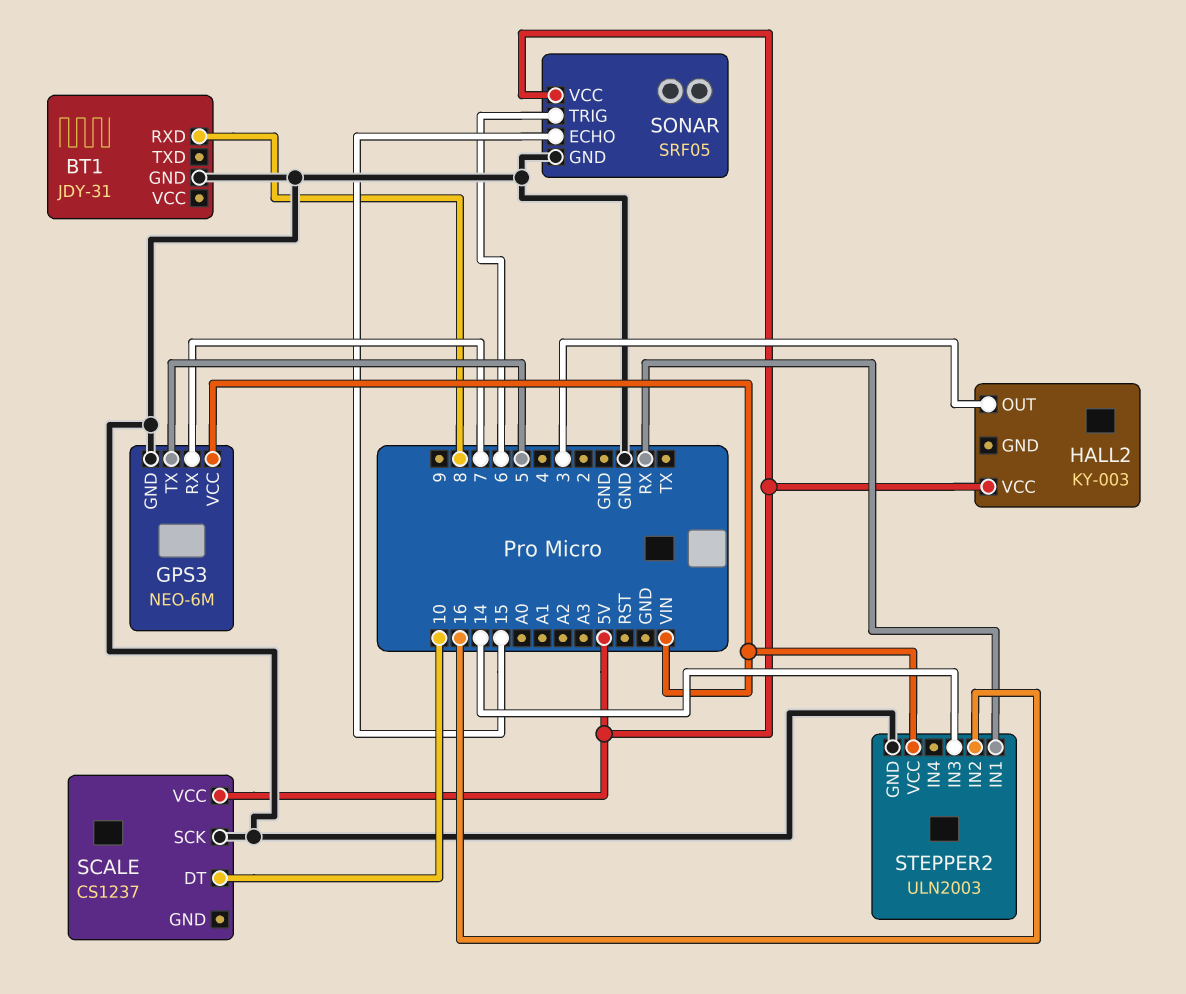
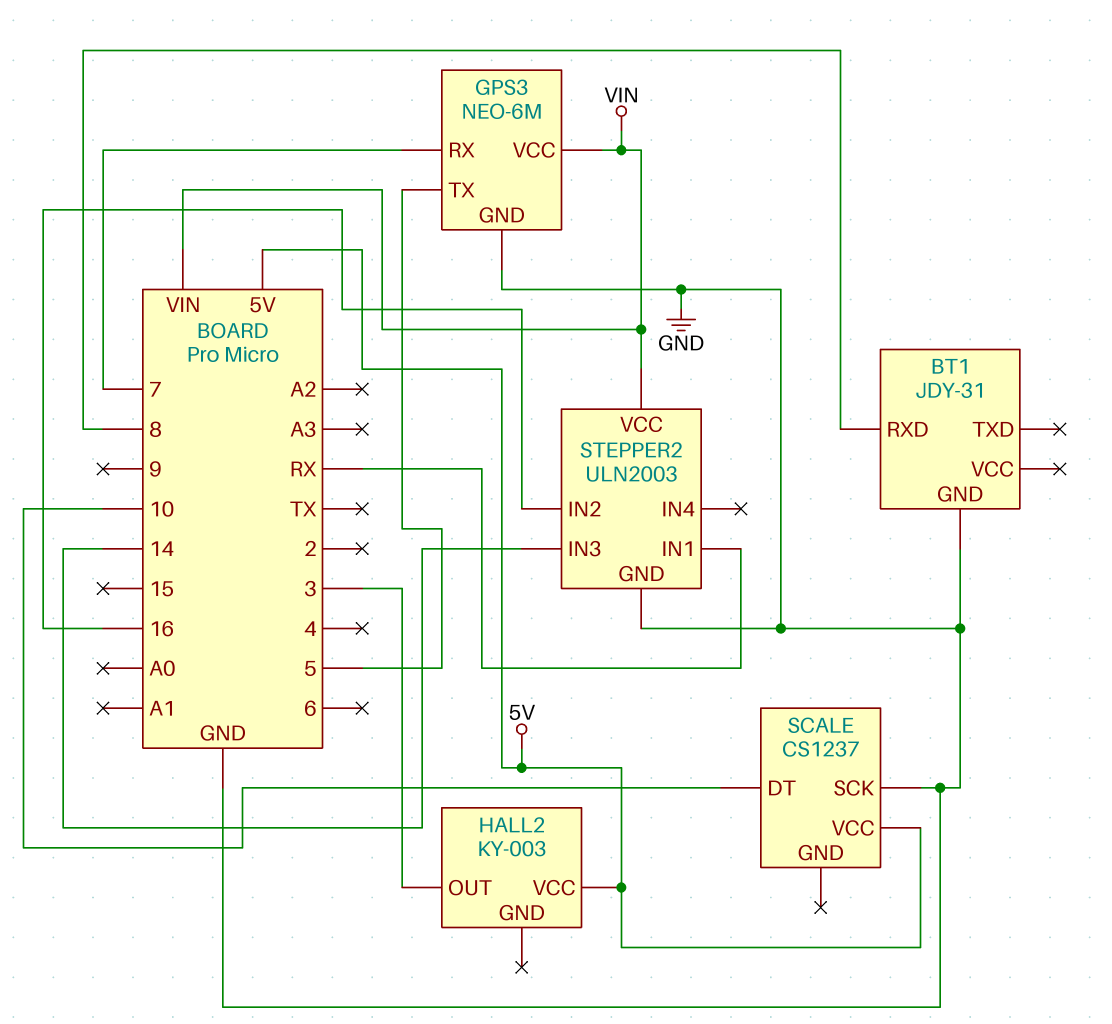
SONAR: SRF05 -> none
SONAR pin ECHO: 15 -> none
SONAR pin GND: GND -> none
SONAR pin TRIG: 6 -> none
SONAR pin VCC: 5V -> none

